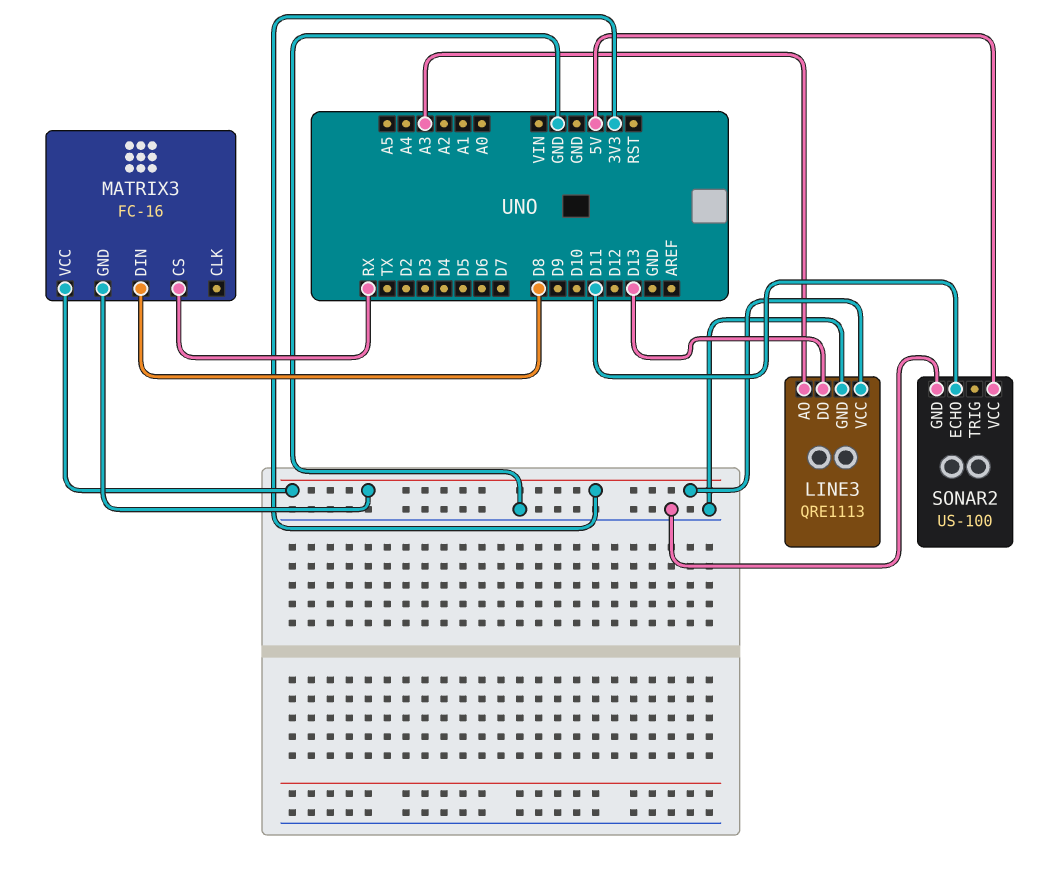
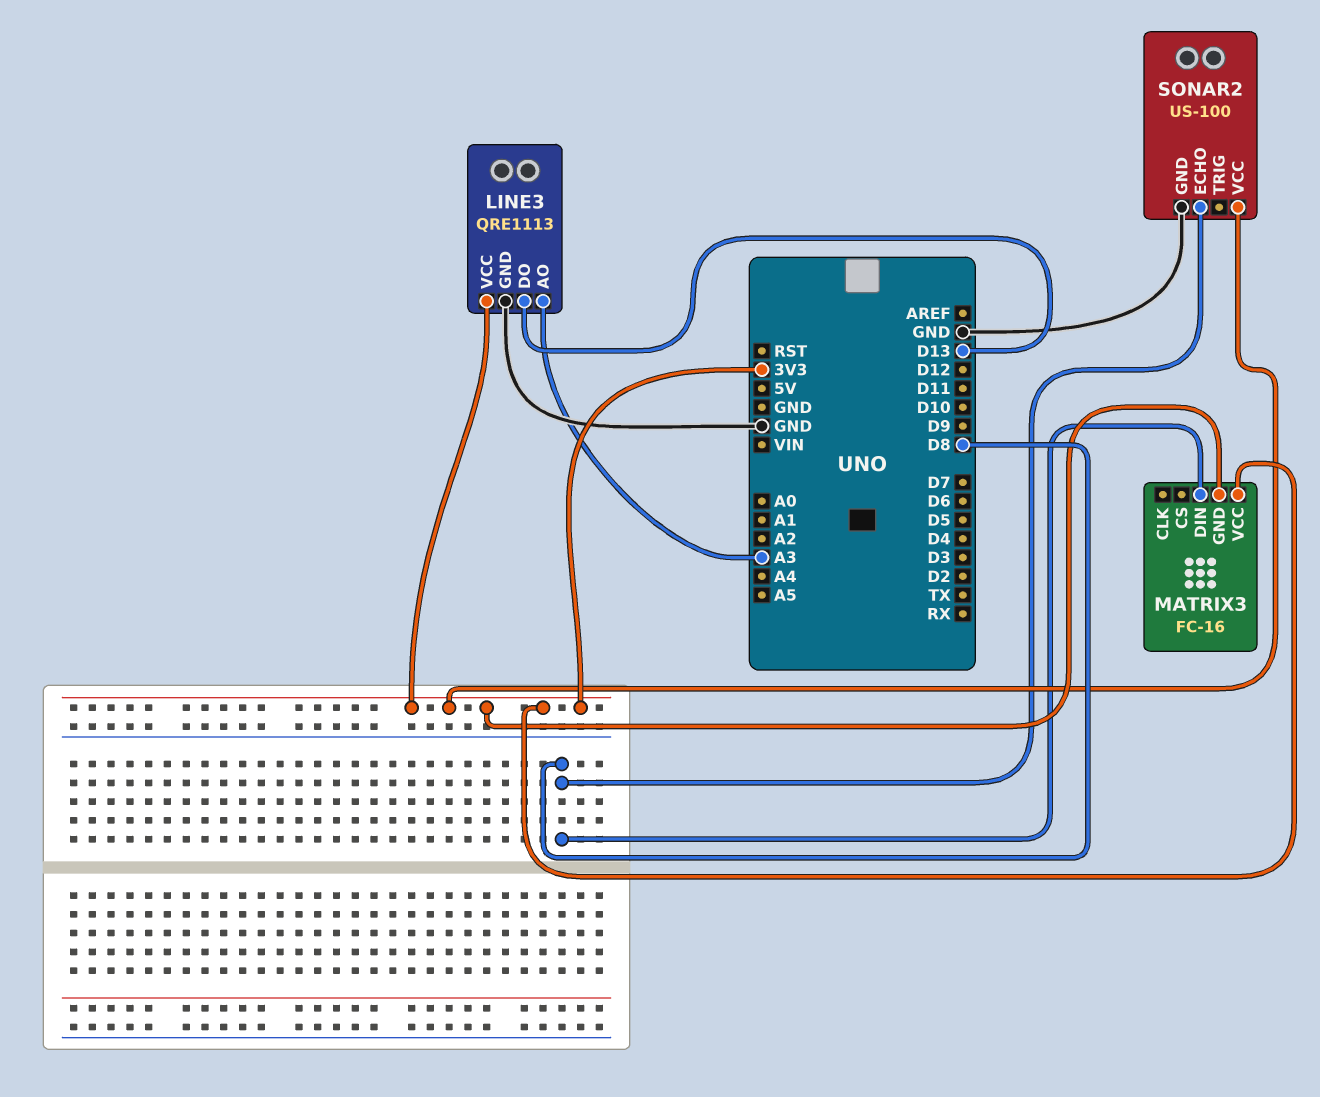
MATRIX3 pin CS: RX -> none
SONAR2 pin ECHO: D11 -> D8
SONAR2 pin VCC: 5V -> 3V3

